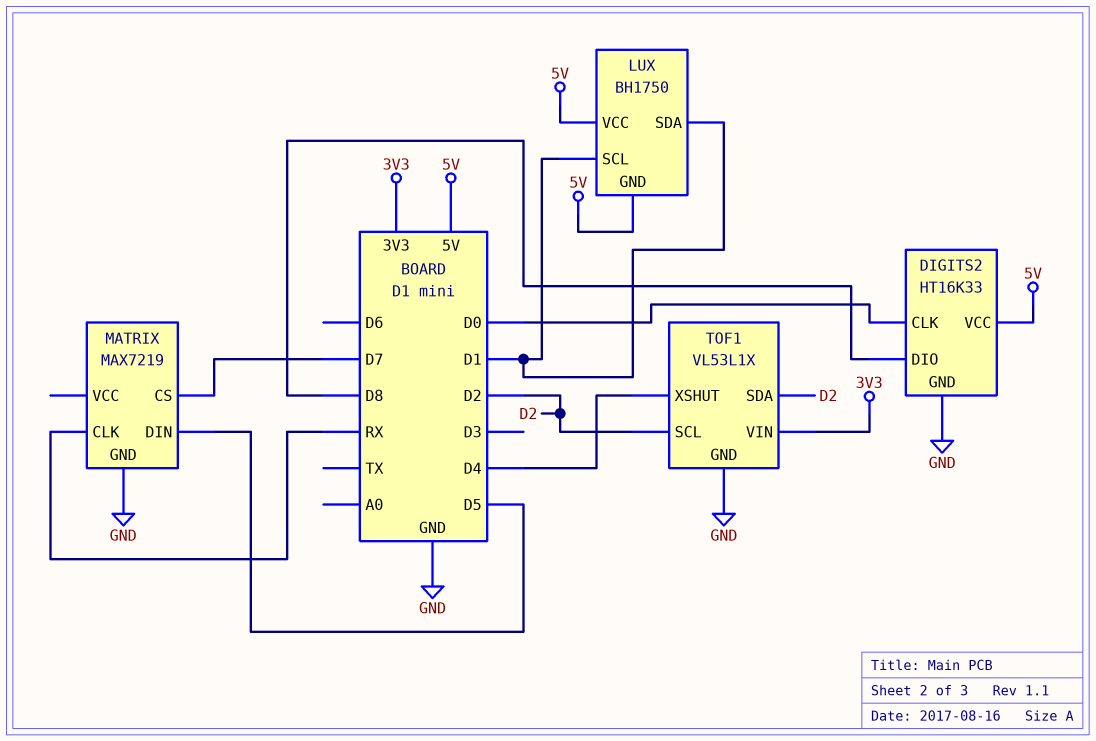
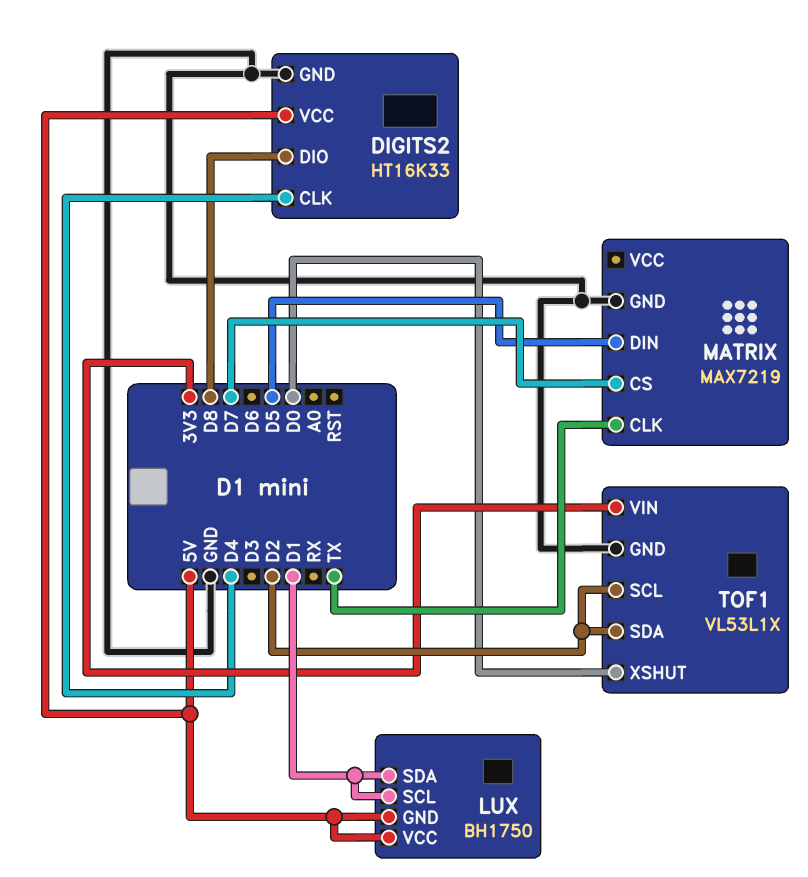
DIGITS2 pin CLK: D0 -> D4
MATRIX pin CLK: RX -> TX
TOF1 pin XSHUT: D4 -> D0

